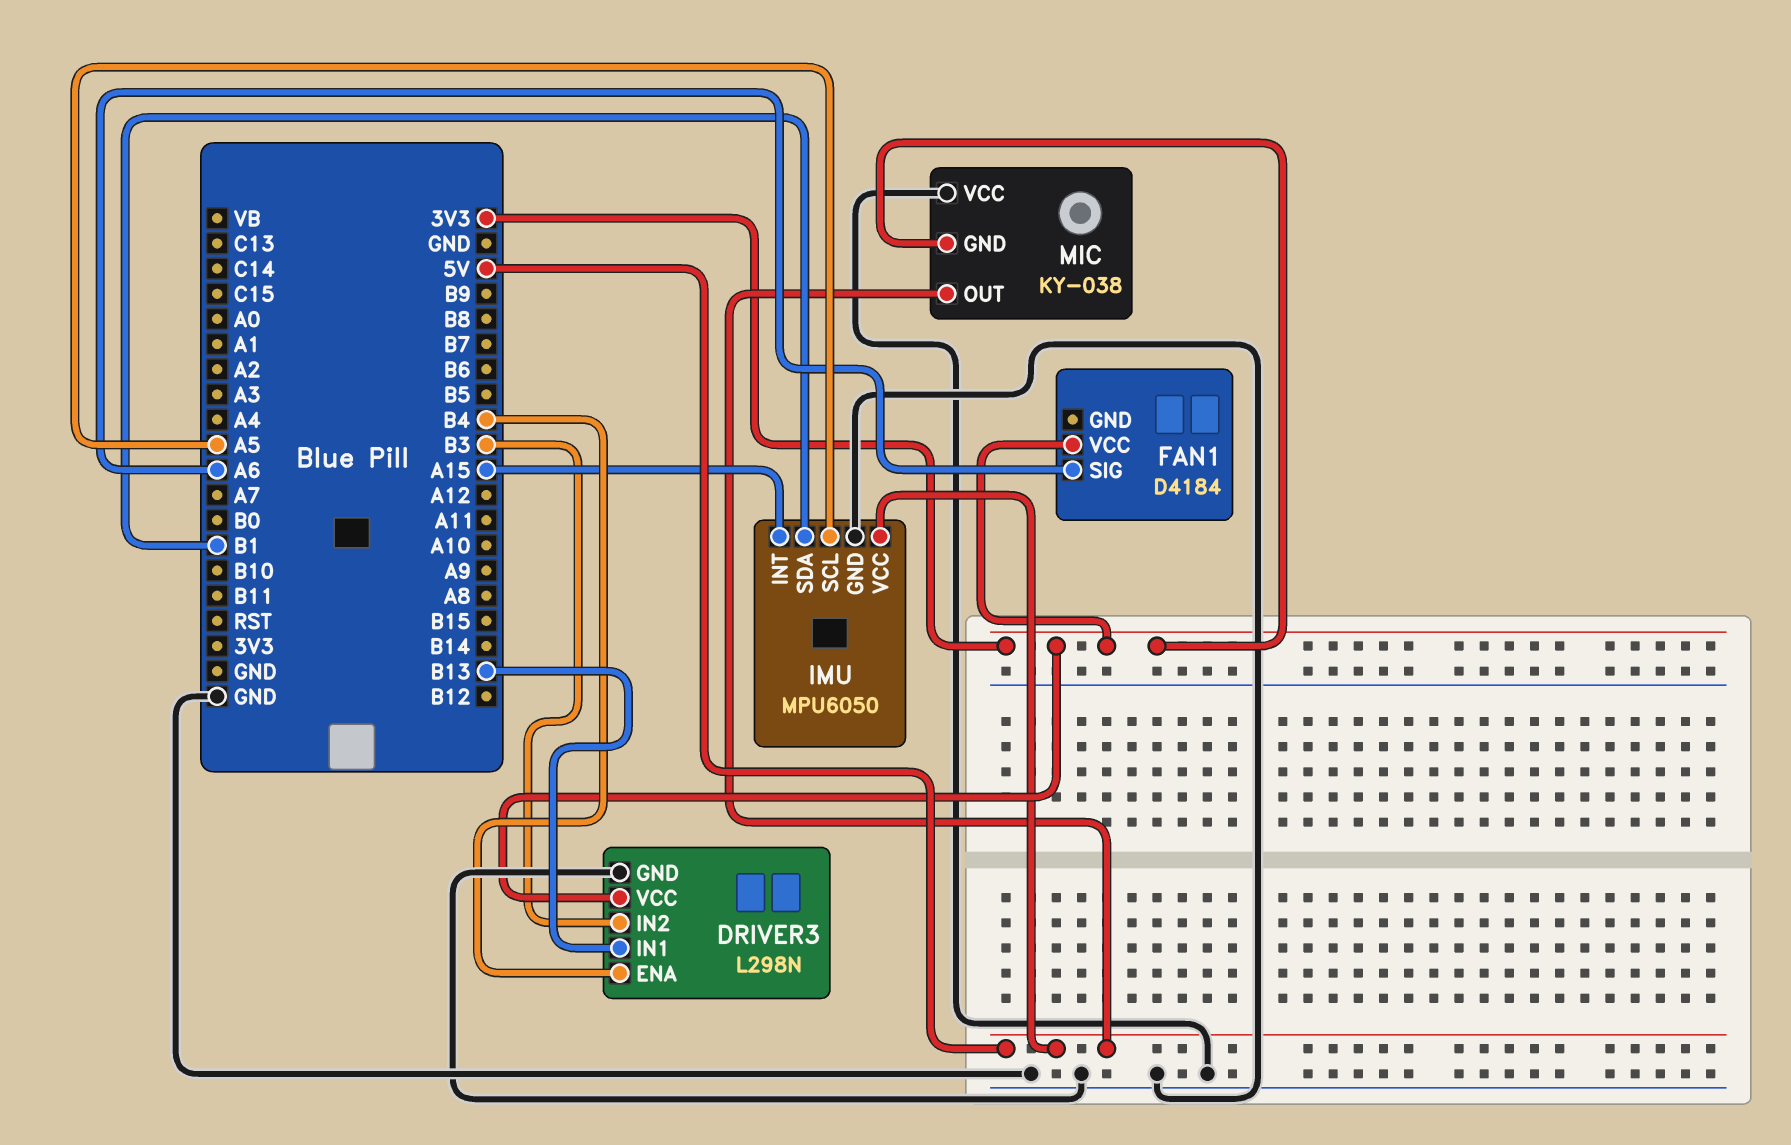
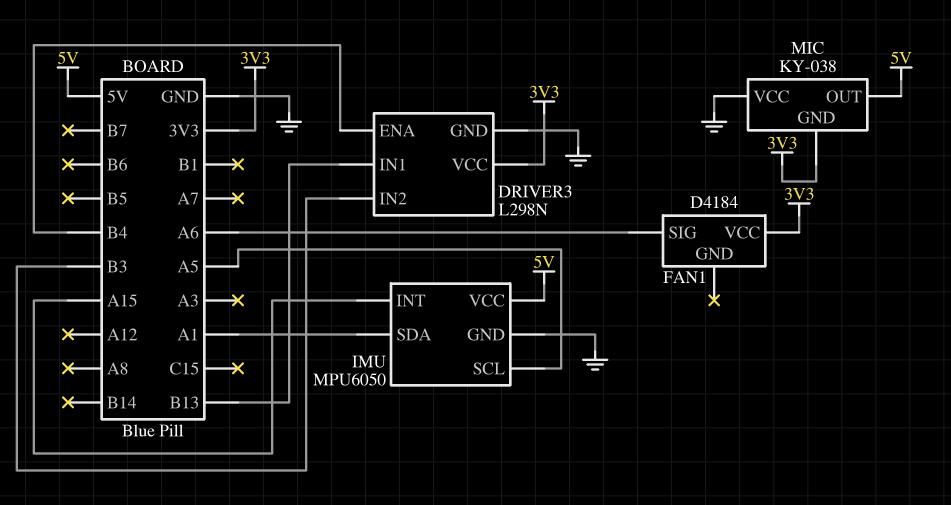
IMU pin SDA: B1 -> A1

